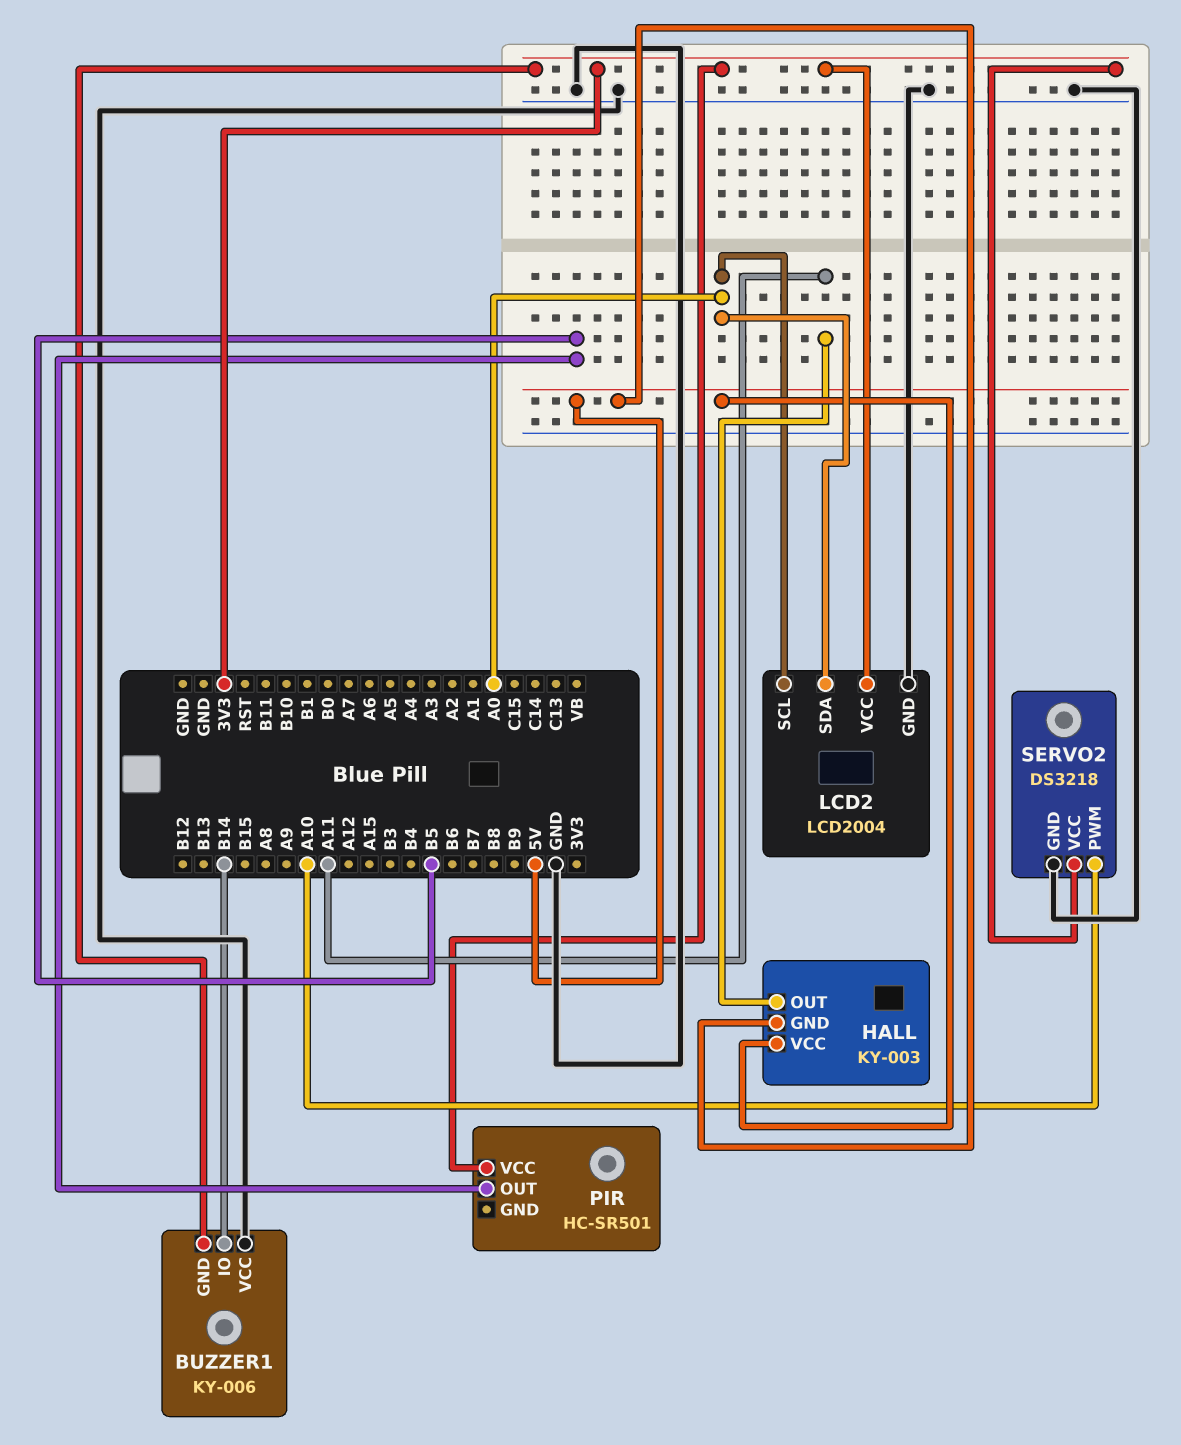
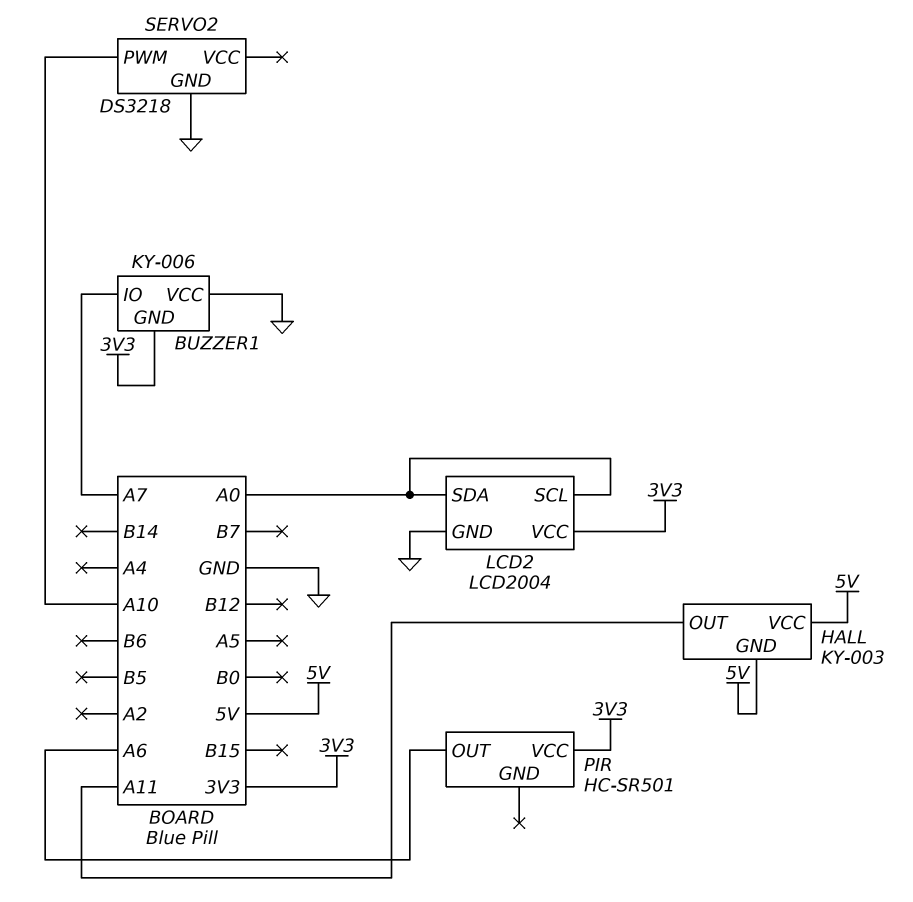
BUZZER1 pin IO: B14 -> A7
PIR pin OUT: B5 -> A6
SERVO2 pin VCC: 3V3 -> none

